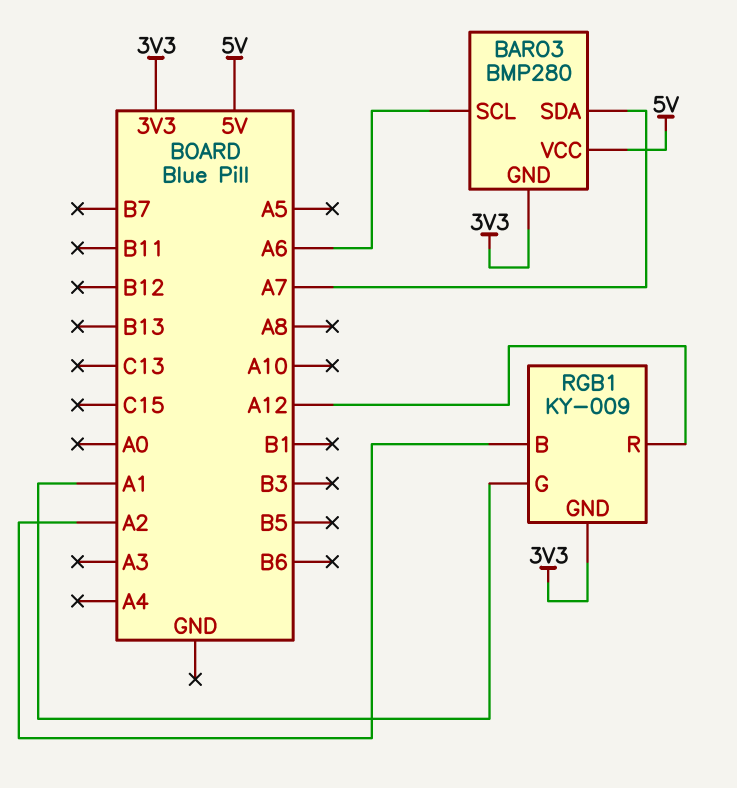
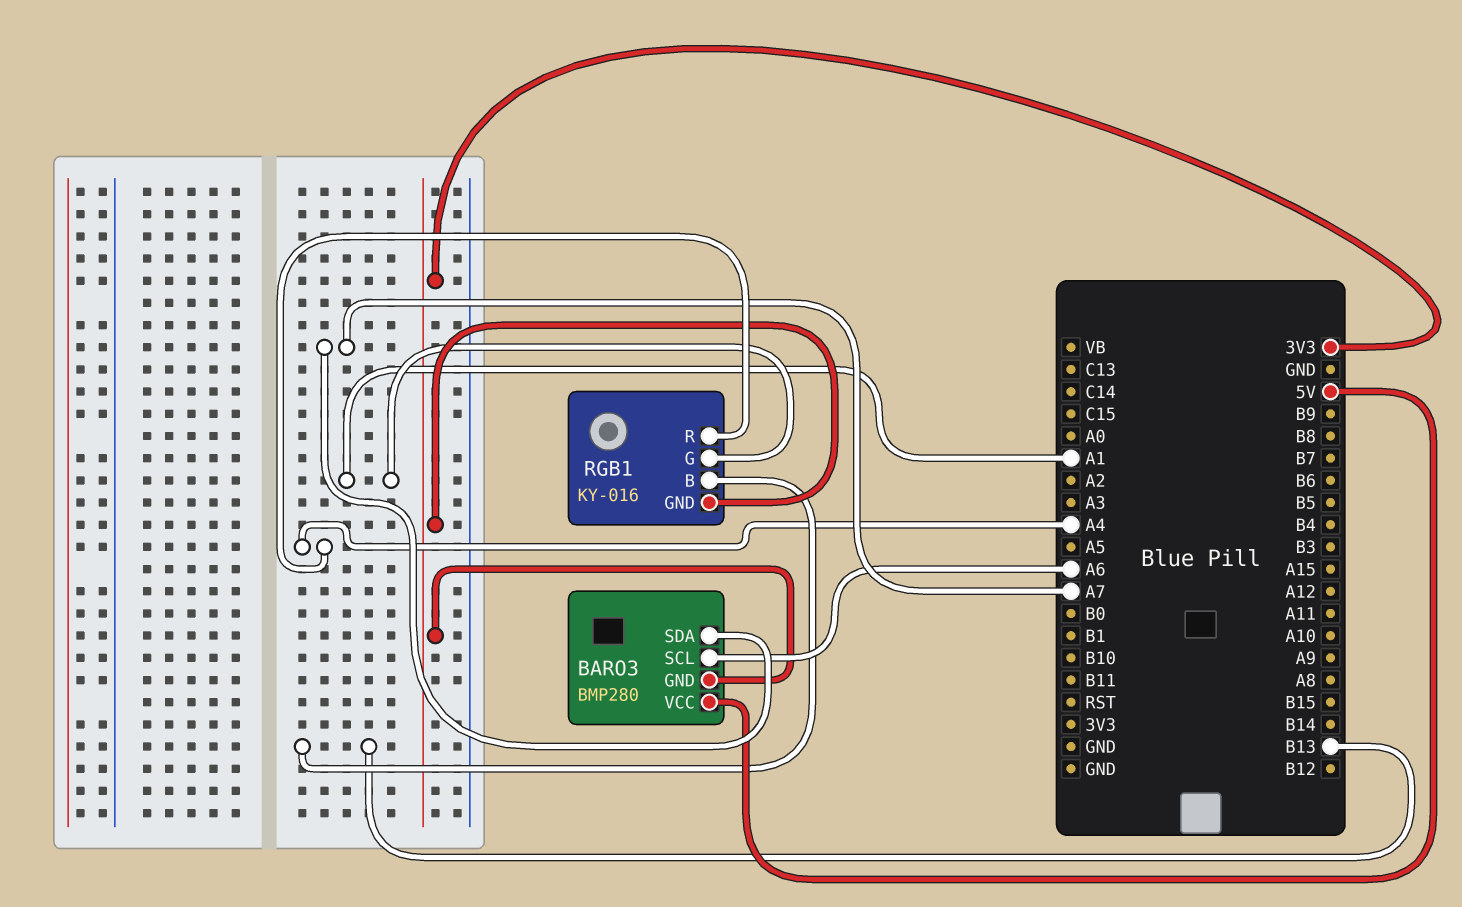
RGB1: KY-009 -> KY-016
RGB1 pin B: A2 -> B13
RGB1 pin R: A12 -> A4

